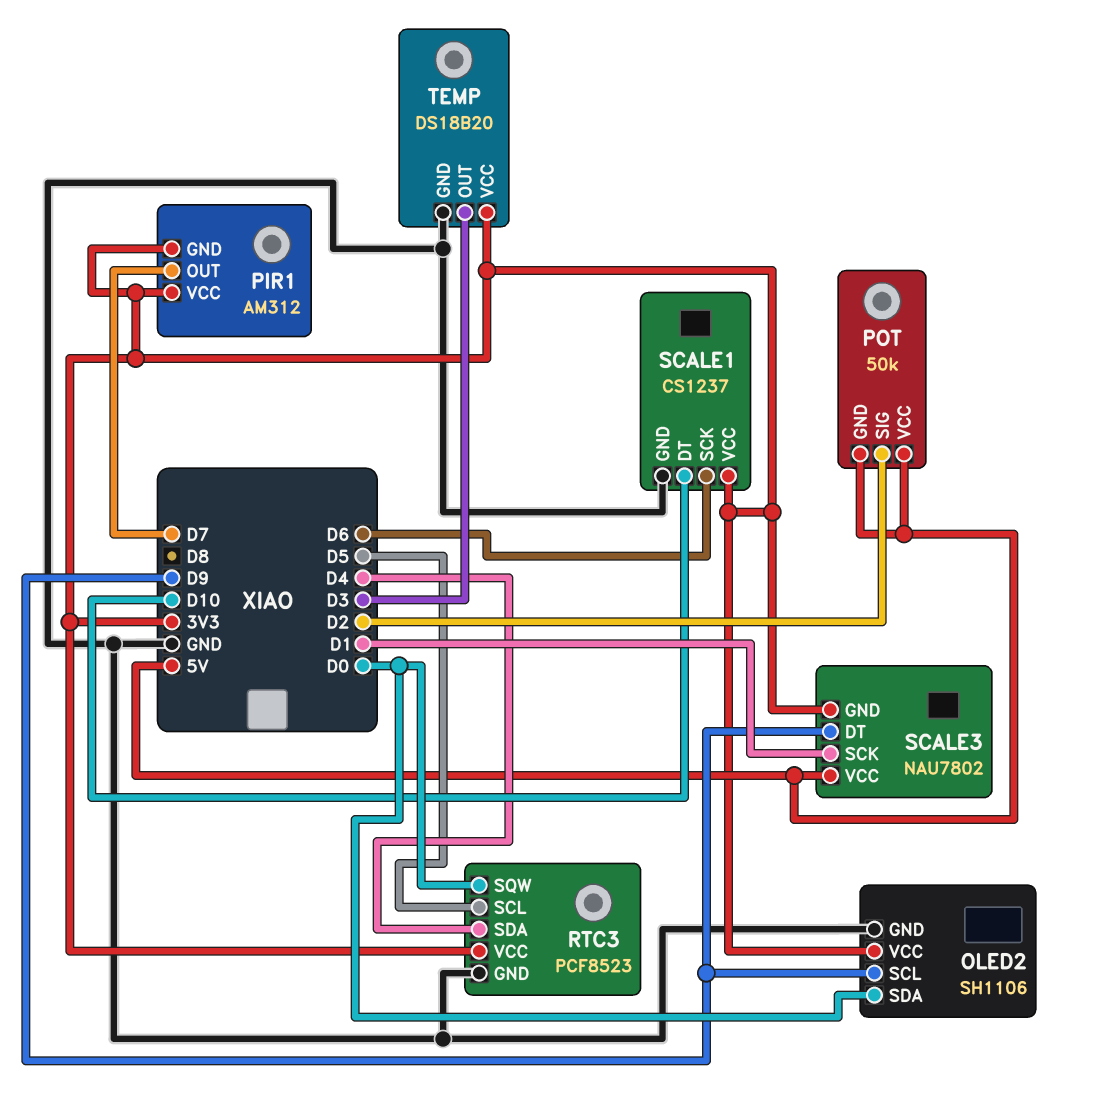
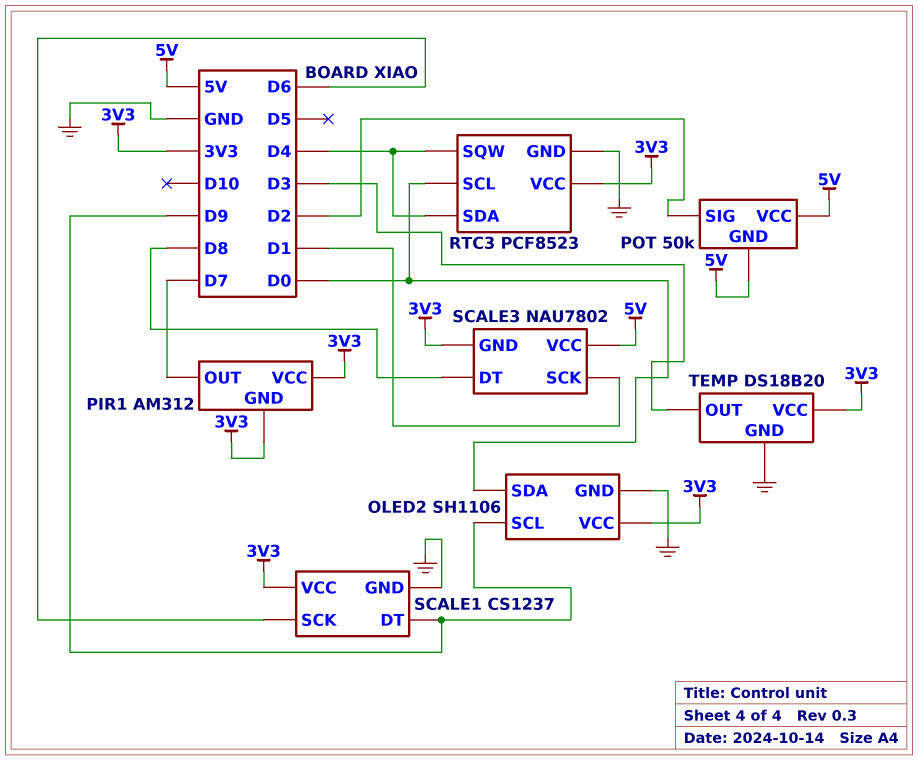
RTC3 pin SCL: D5 -> D0
RTC3 pin SQW: D0 -> D4
SCALE1 pin DT: D10 -> D9
SCALE3 pin DT: D9 -> D8

